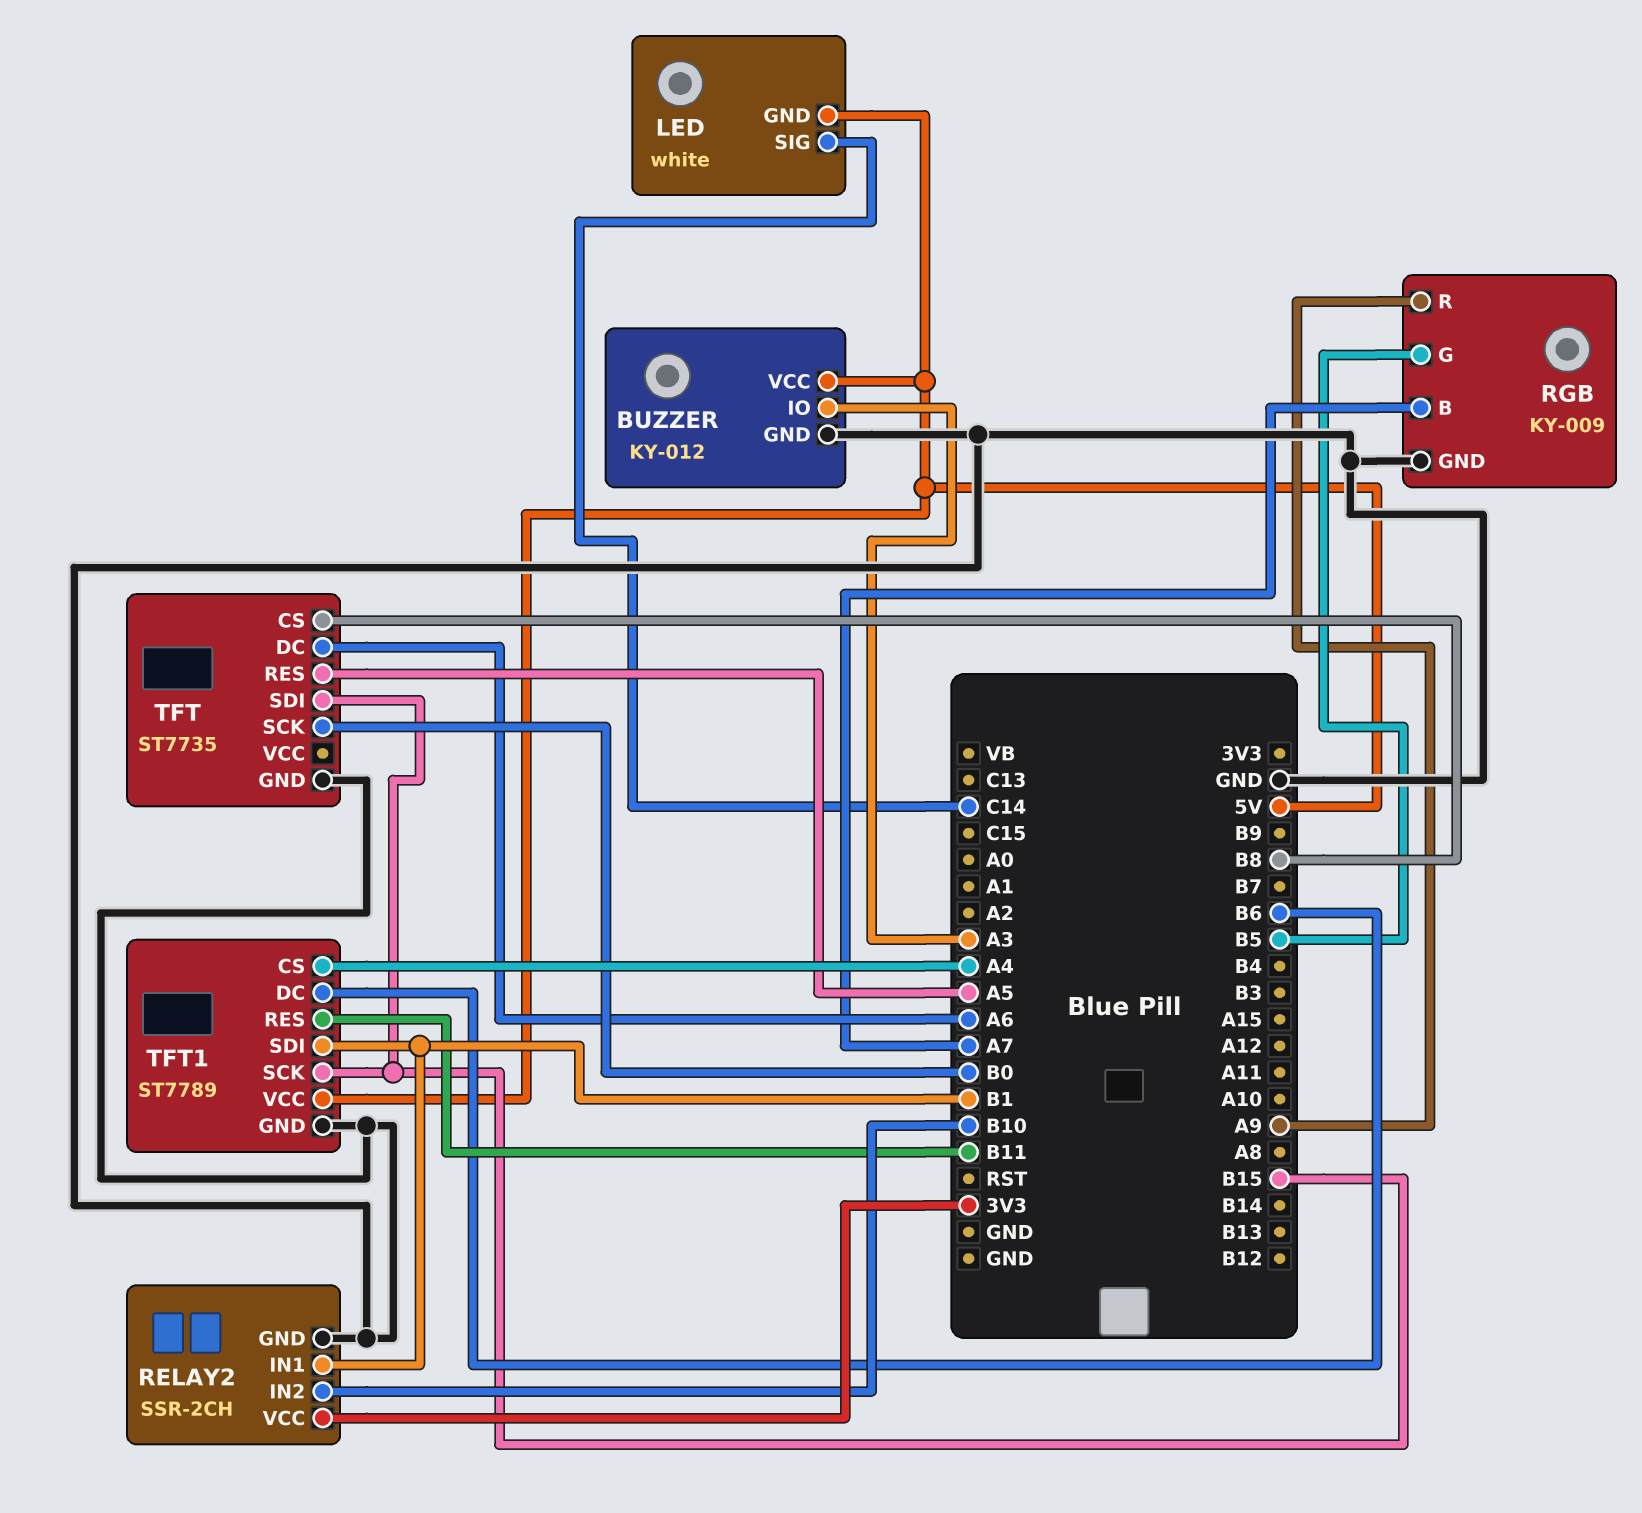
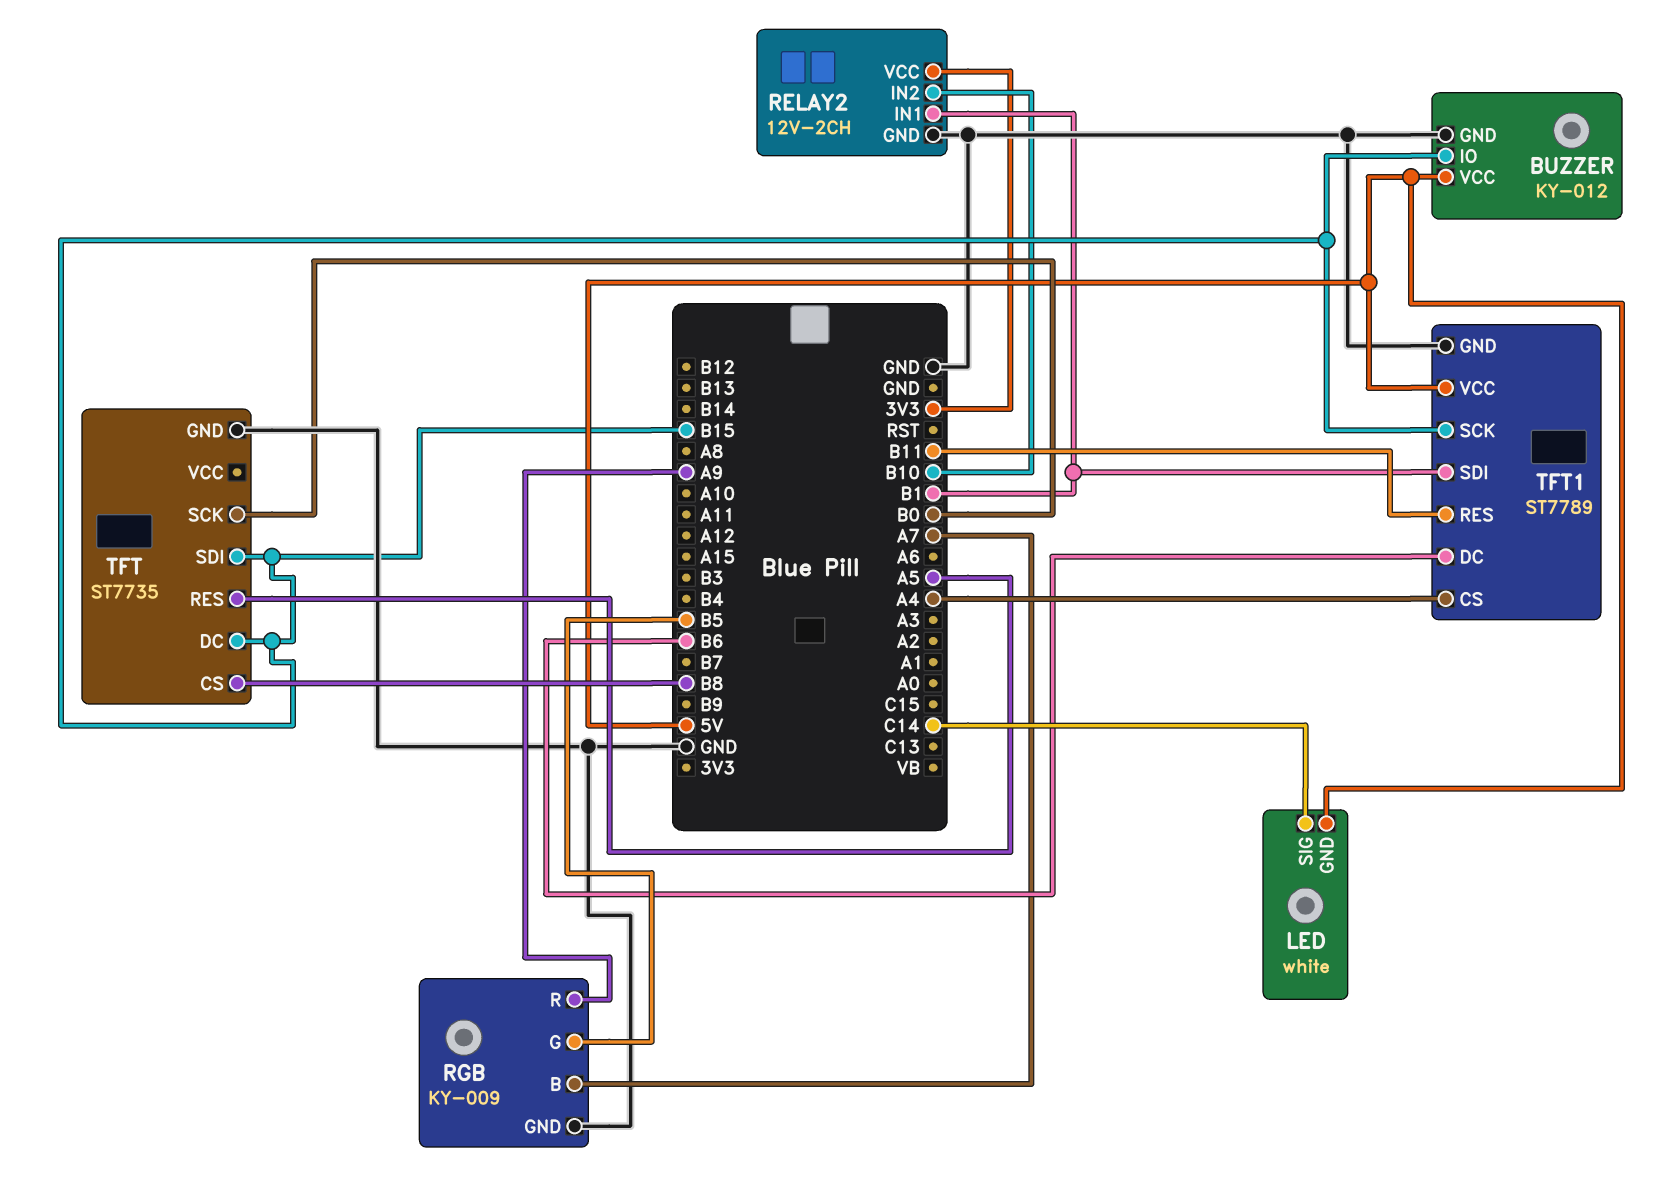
BUZZER pin IO: A3 -> B15
RELAY2: SSR-2CH -> 12V-2CH
TFT pin DC: A6 -> B15

